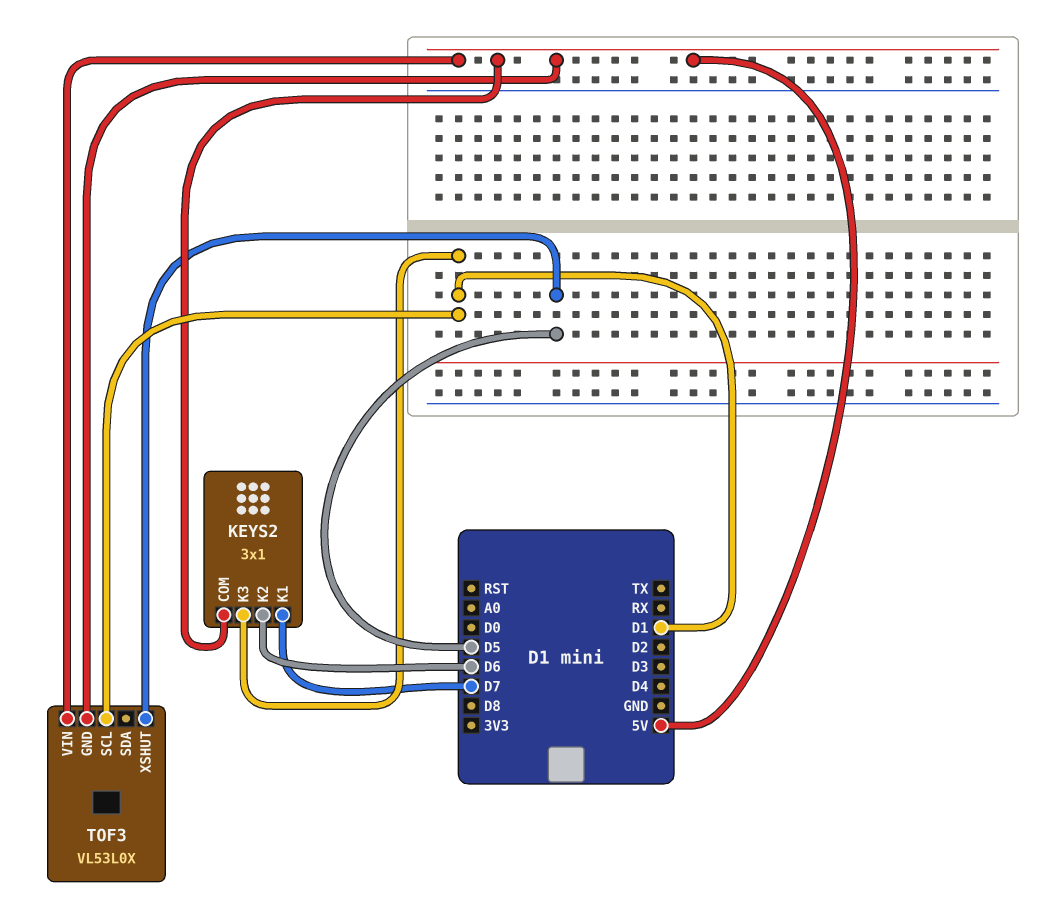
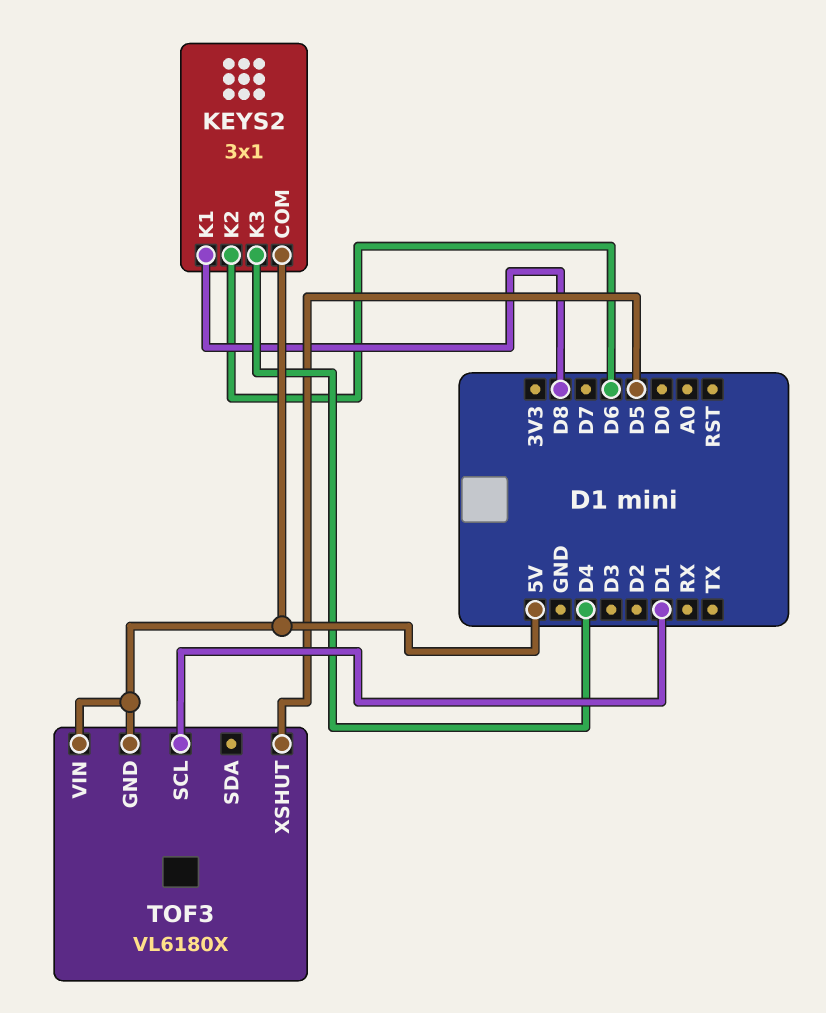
KEYS2 pin K1: D7 -> D8
KEYS2 pin K3: D1 -> D4
TOF3: VL53L0X -> VL6180X

